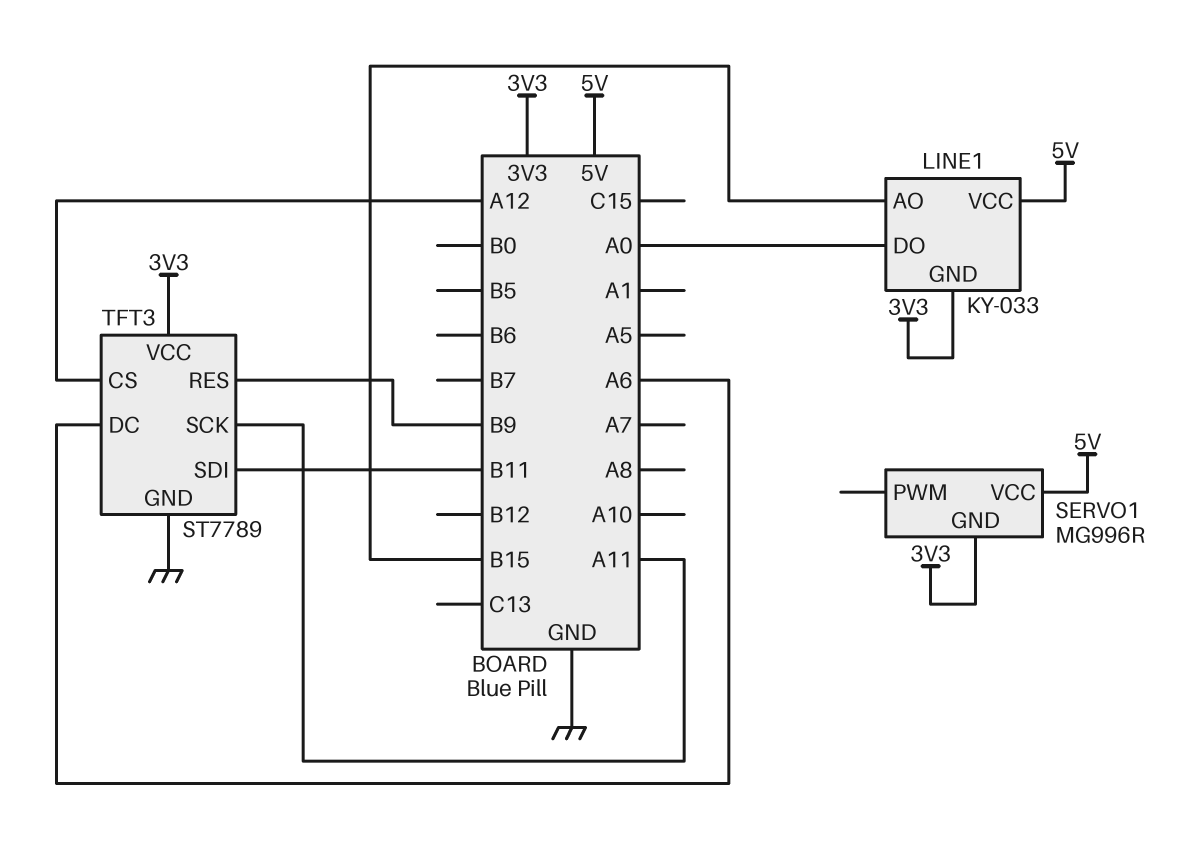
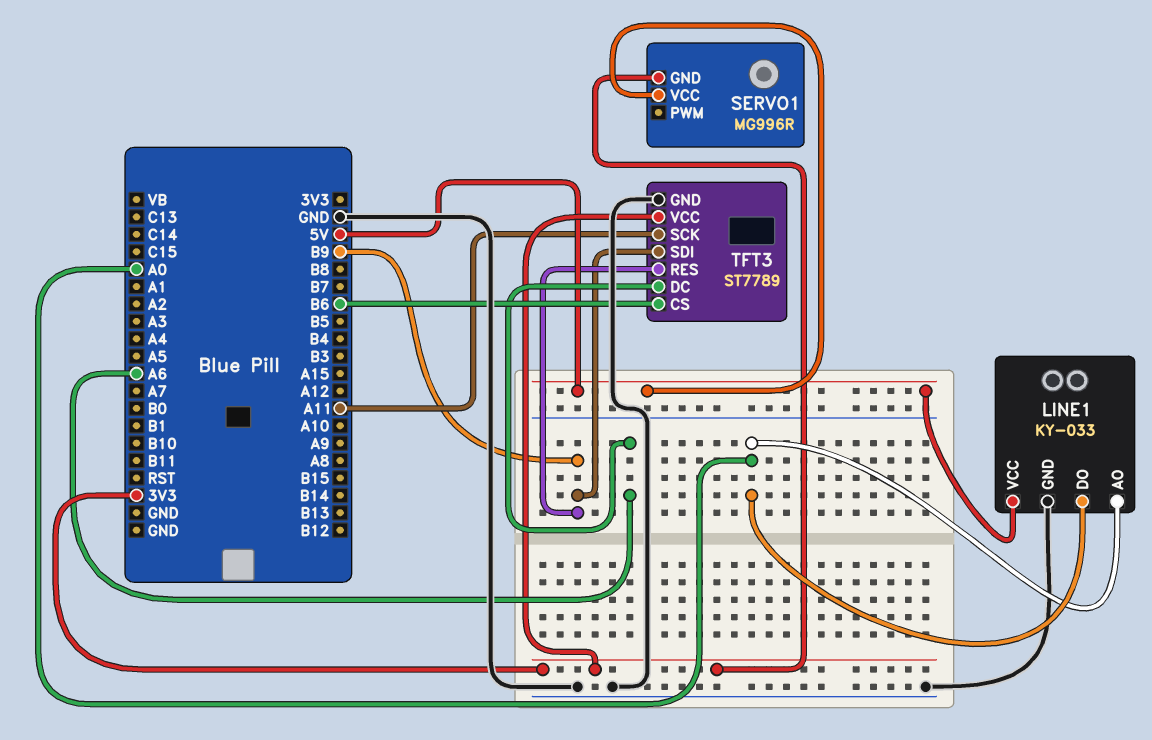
LINE1 pin AO: B15 -> A0
LINE1 pin GND: 3V3 -> GND
TFT3 pin CS: A12 -> B6
TFT3 pin SDI: B11 -> B9

